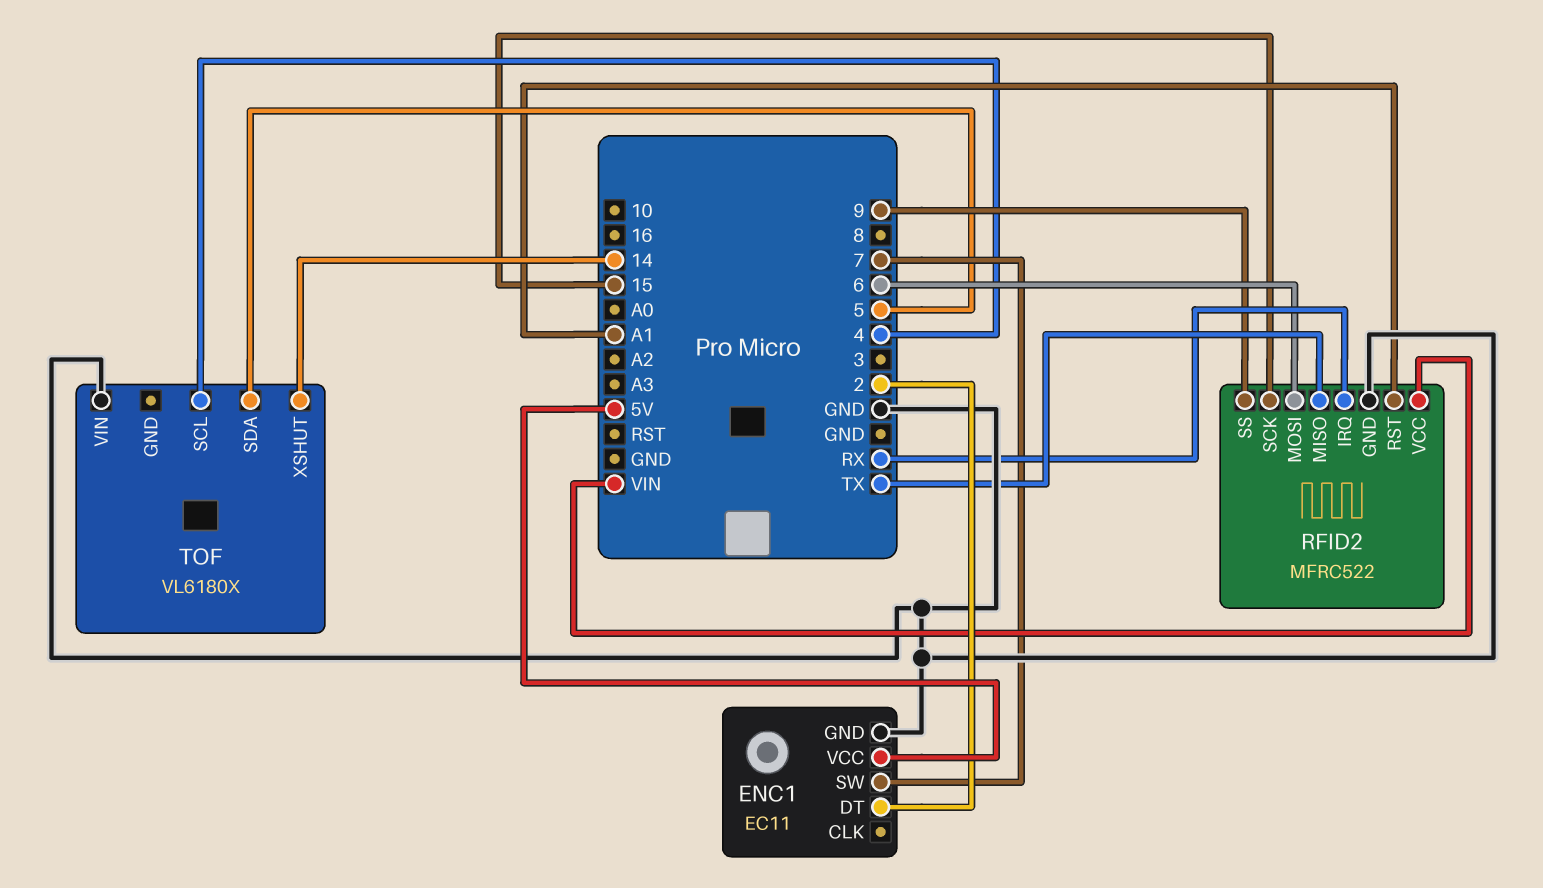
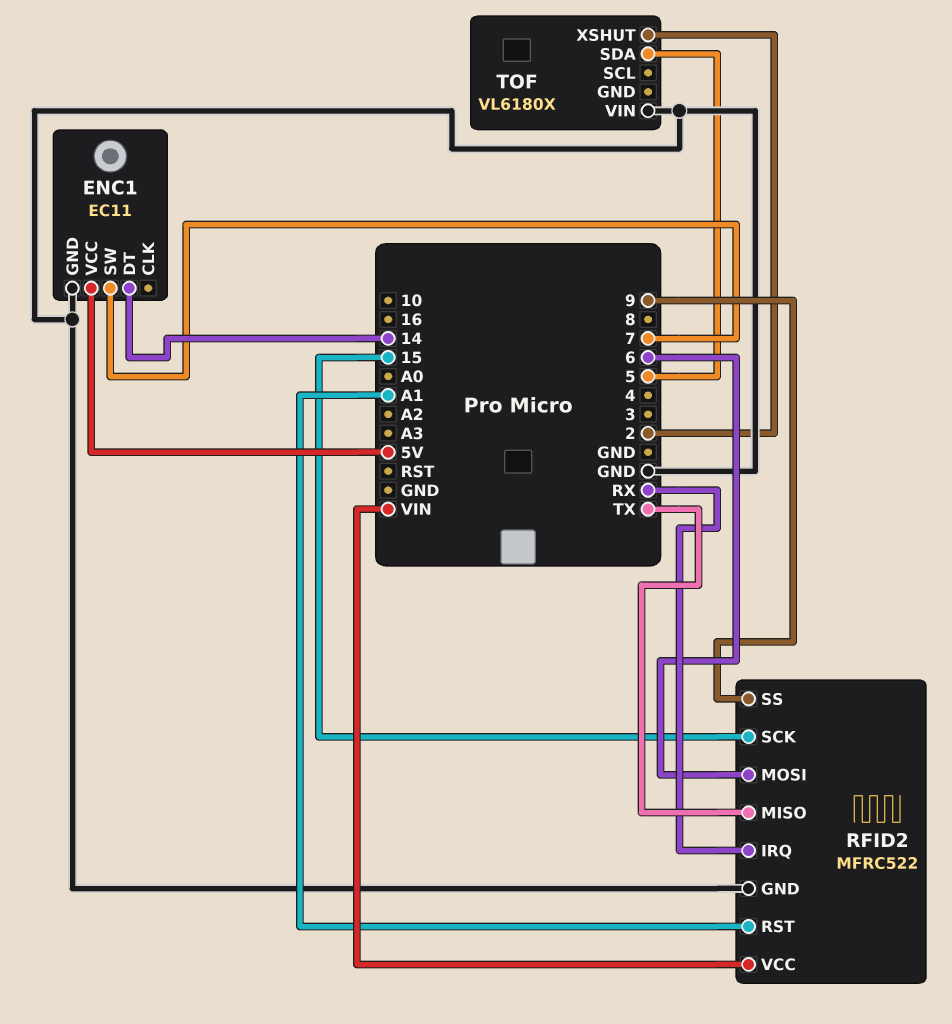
ENC1 pin DT: 2 -> 14
TOF pin SCL: 4 -> none
TOF pin XSHUT: 14 -> 2

